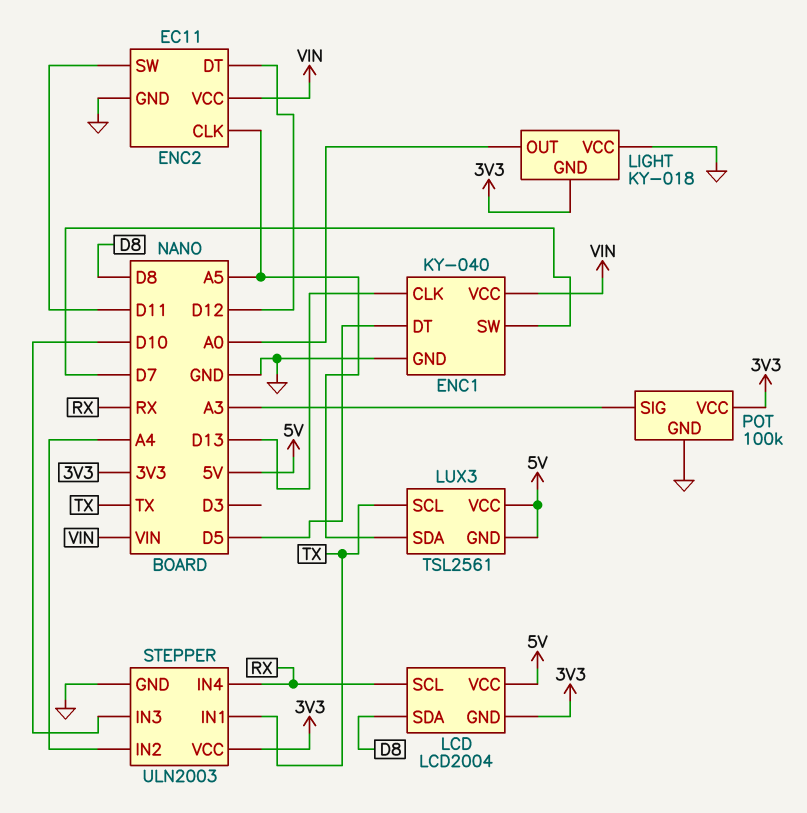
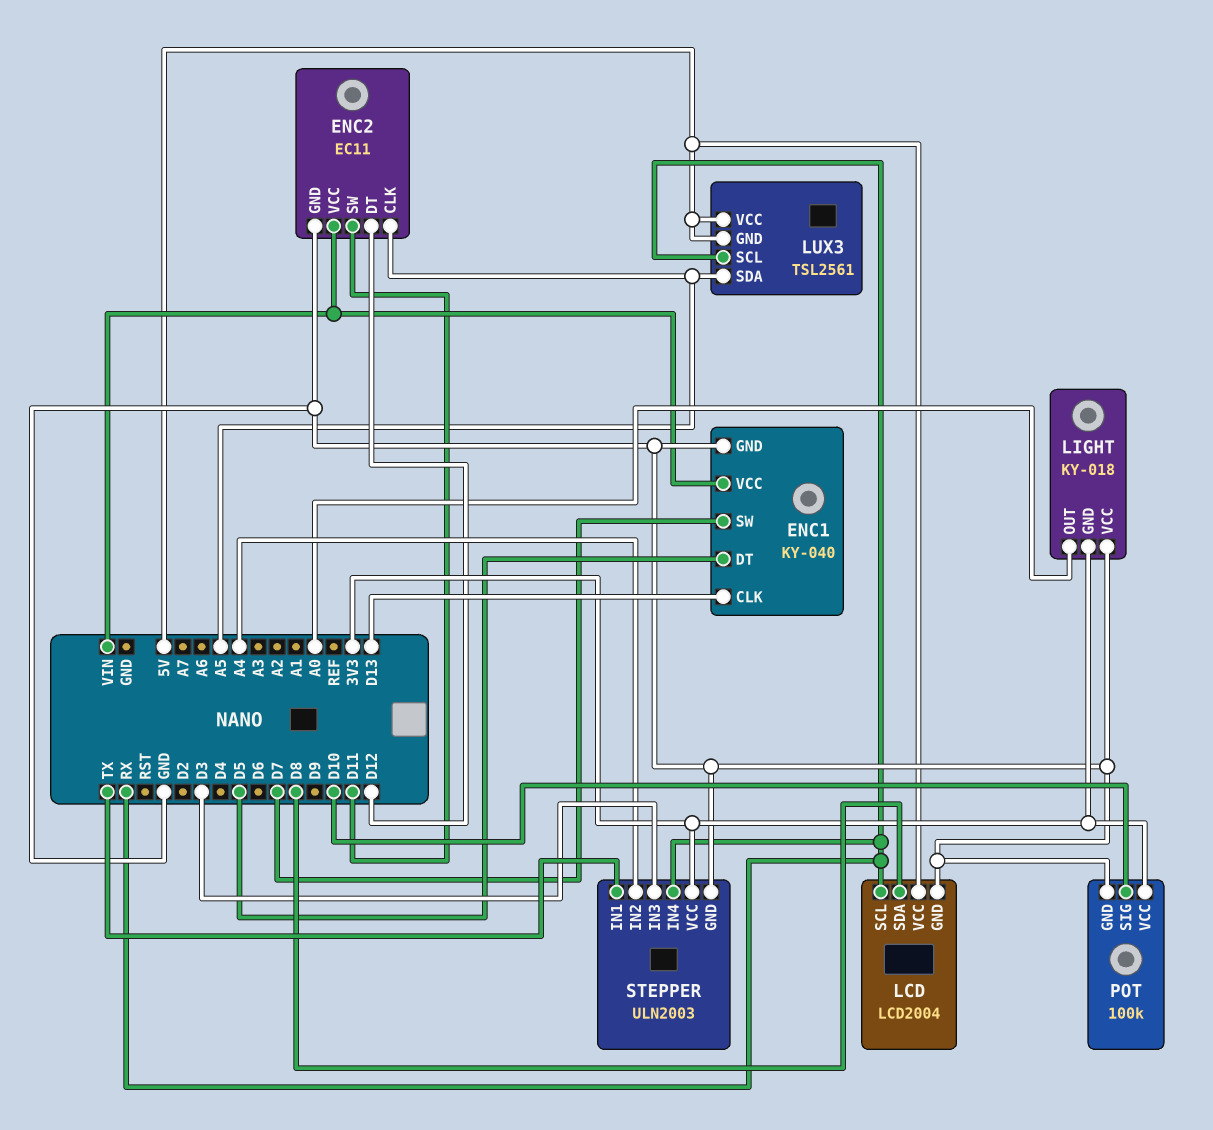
LCD pin GND: 3V3 -> GND
LUX3 pin SCL: TX -> RX
POT pin SIG: A3 -> D10
STEPPER pin IN3: D10 -> D3

